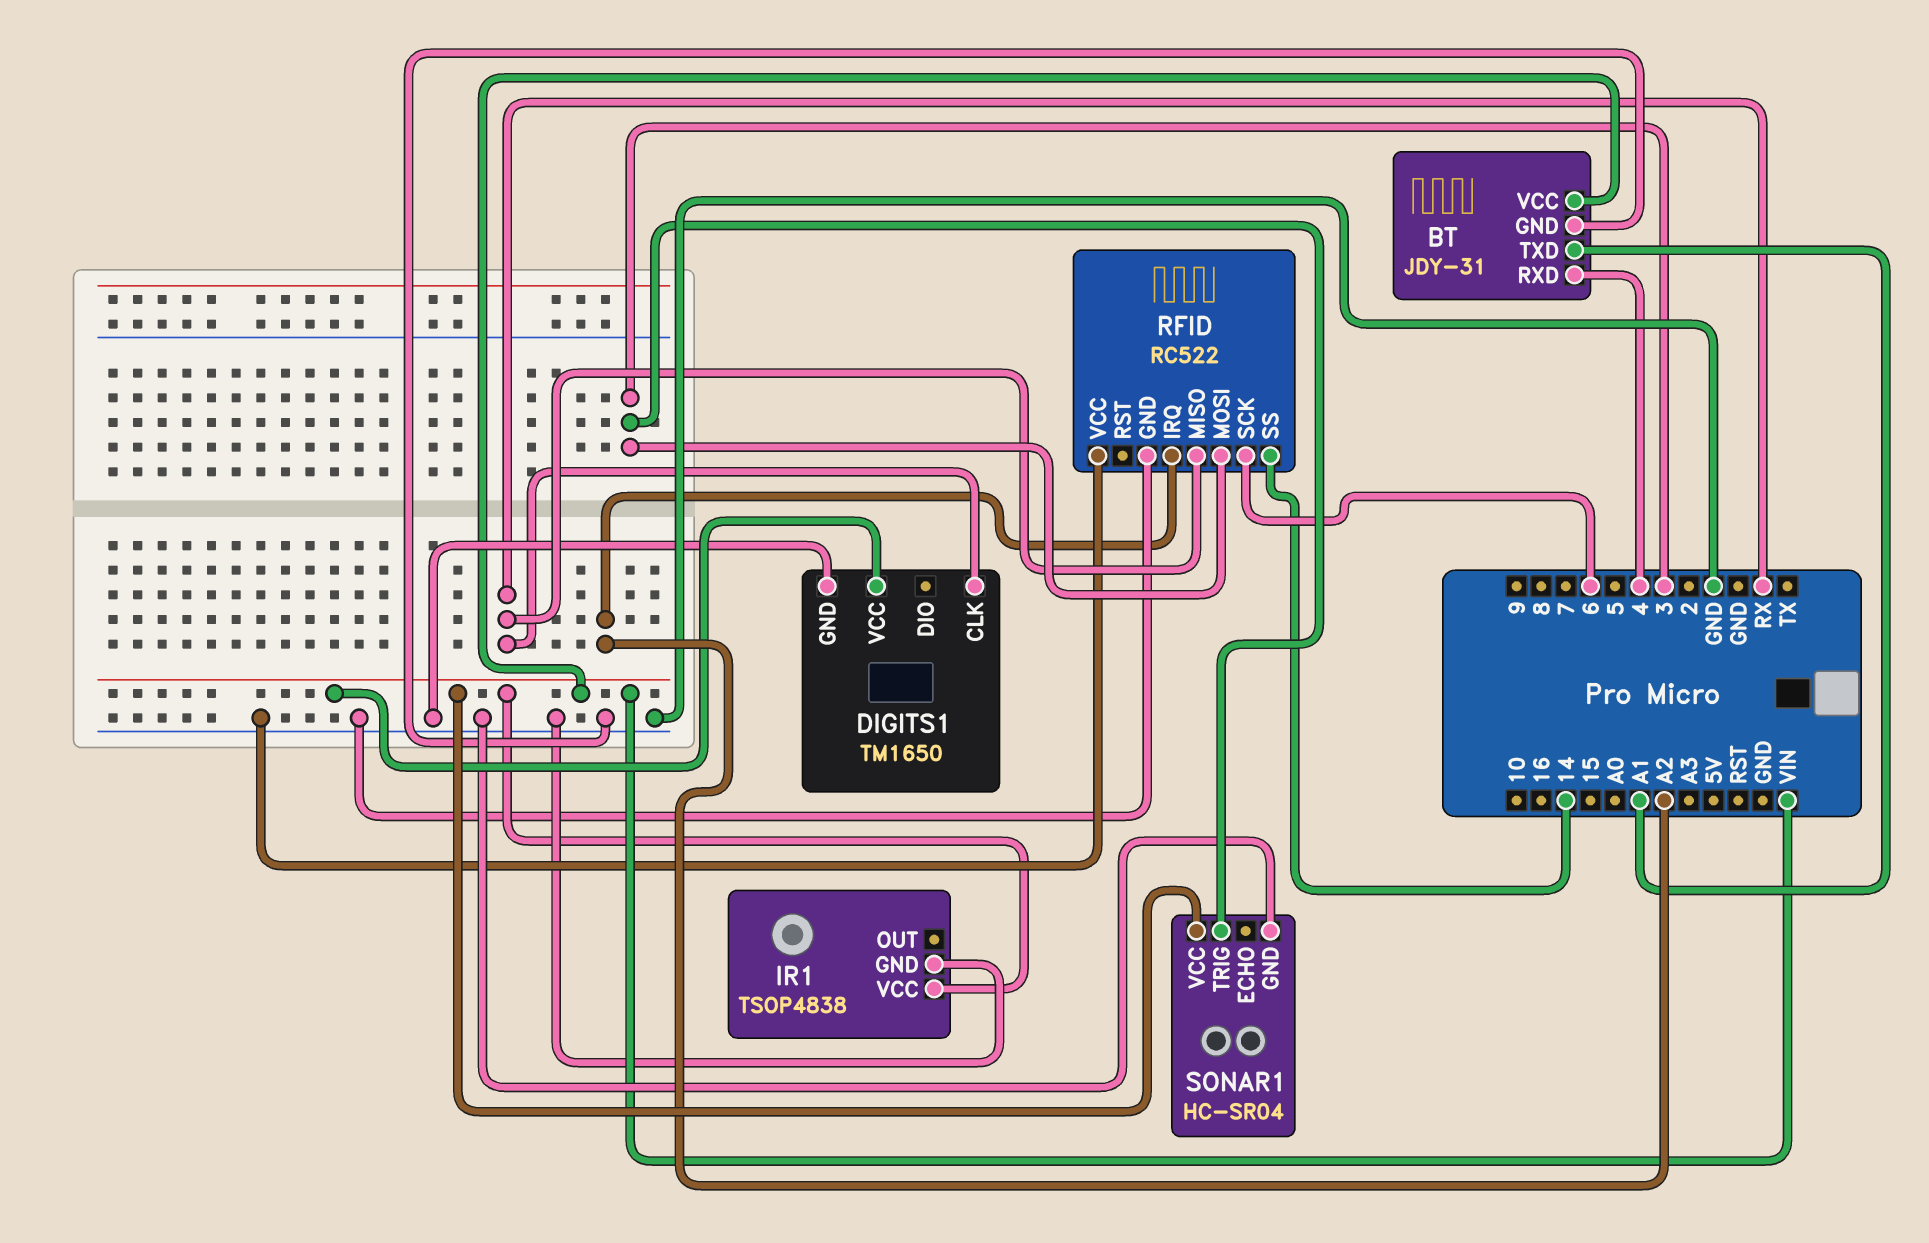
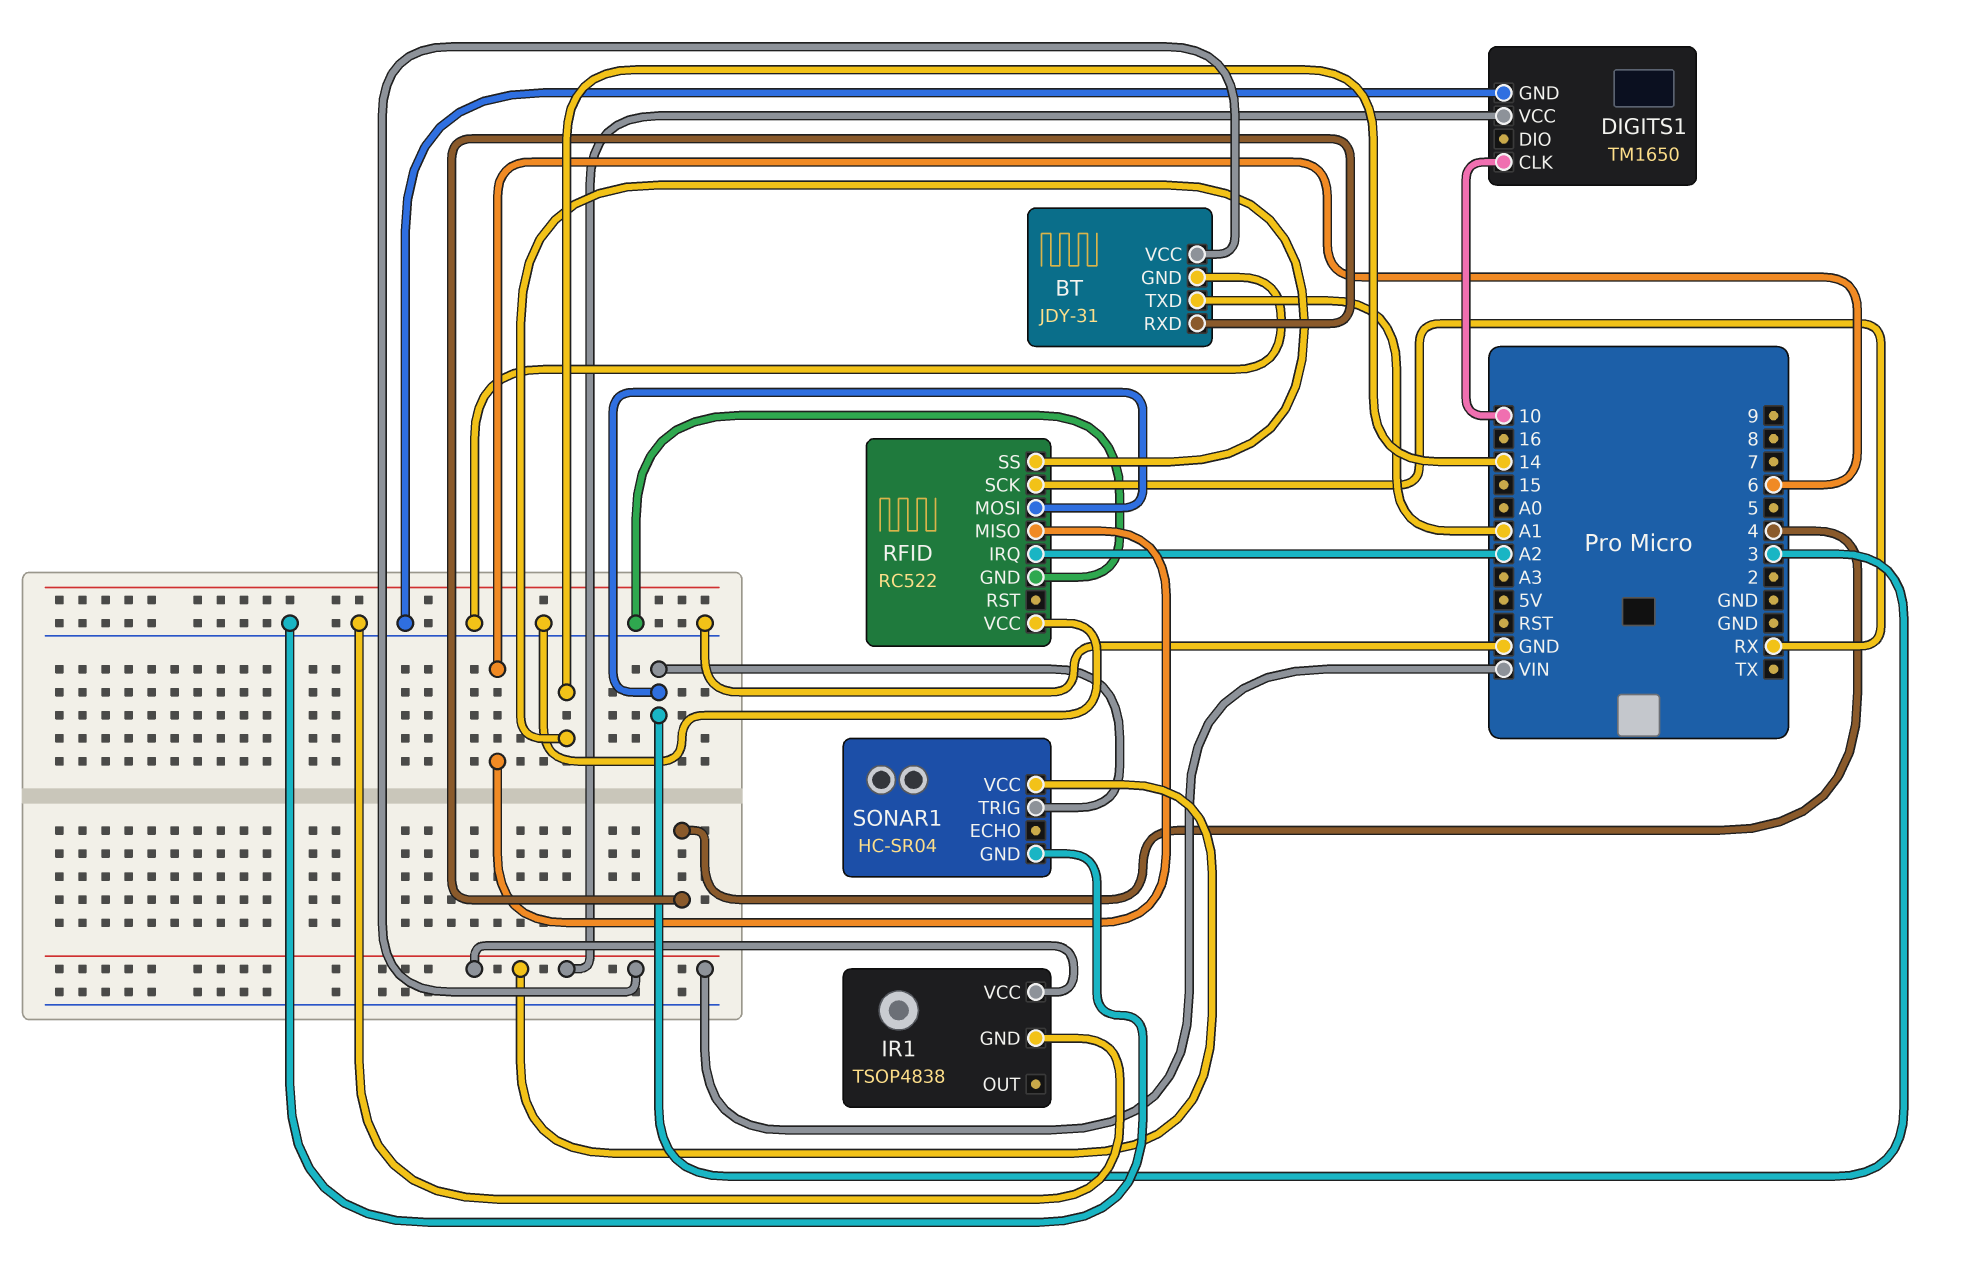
DIGITS1 pin CLK: RX -> 10
RFID pin MISO: RX -> 6
RFID pin SCK: 6 -> RX

